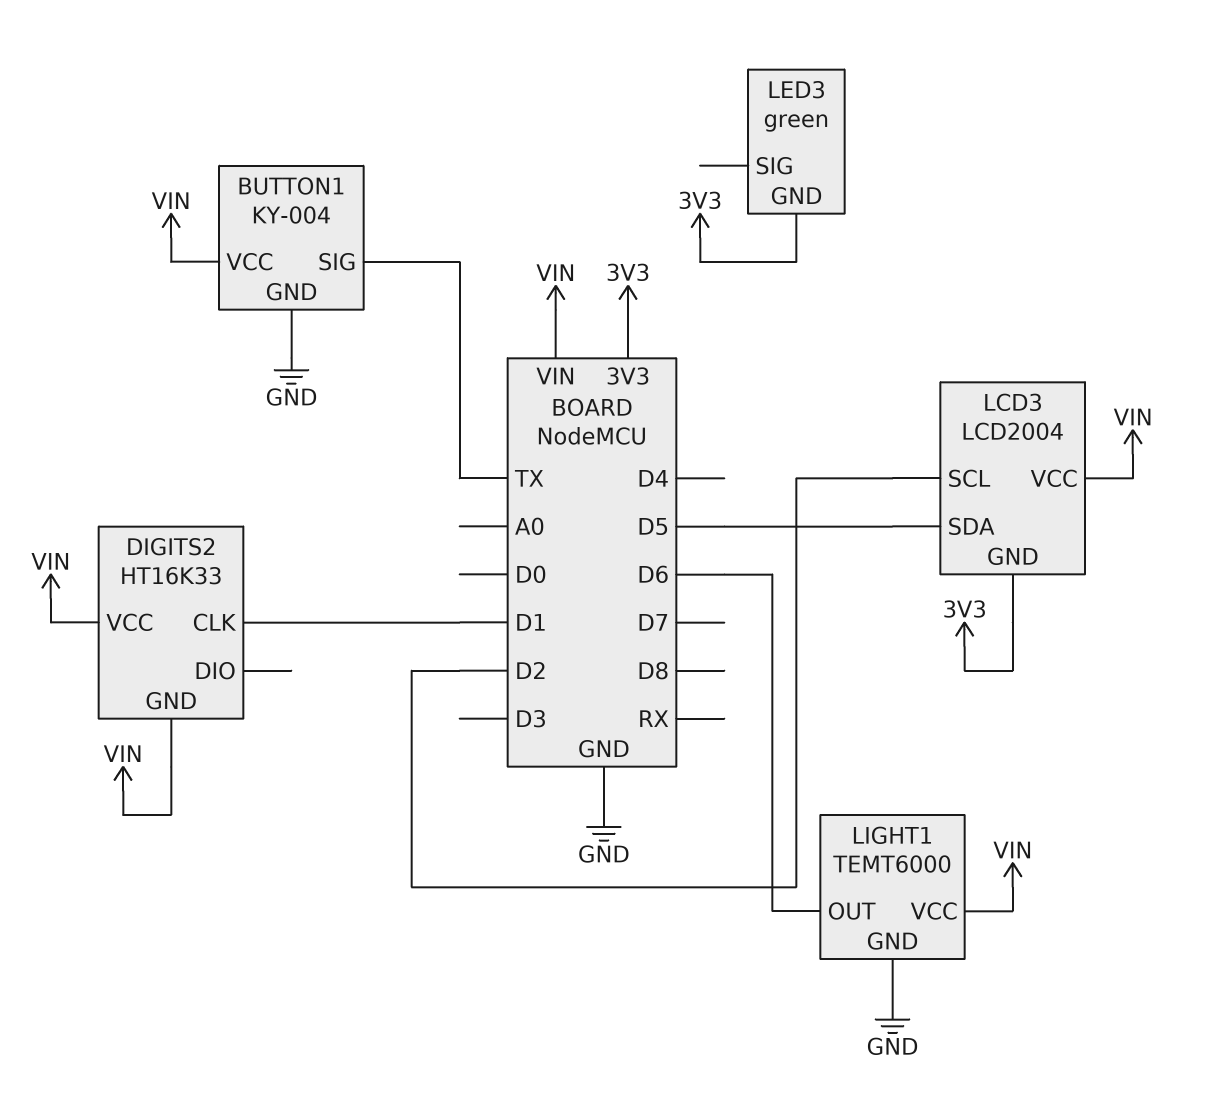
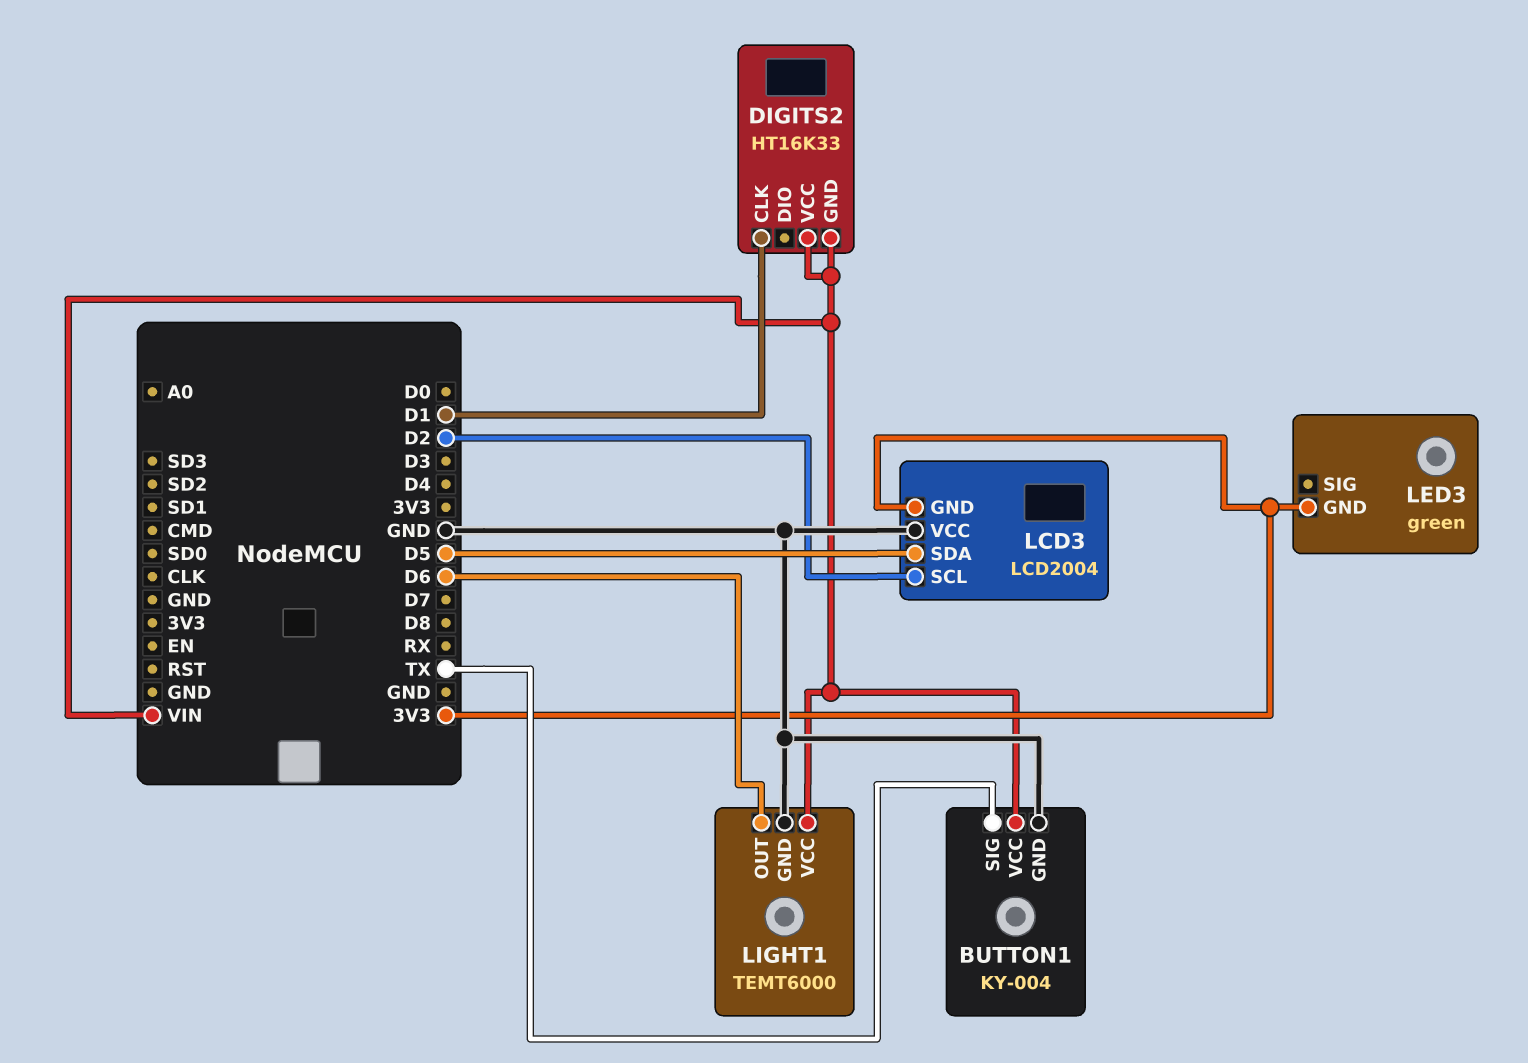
LCD3 pin VCC: VIN -> GND

